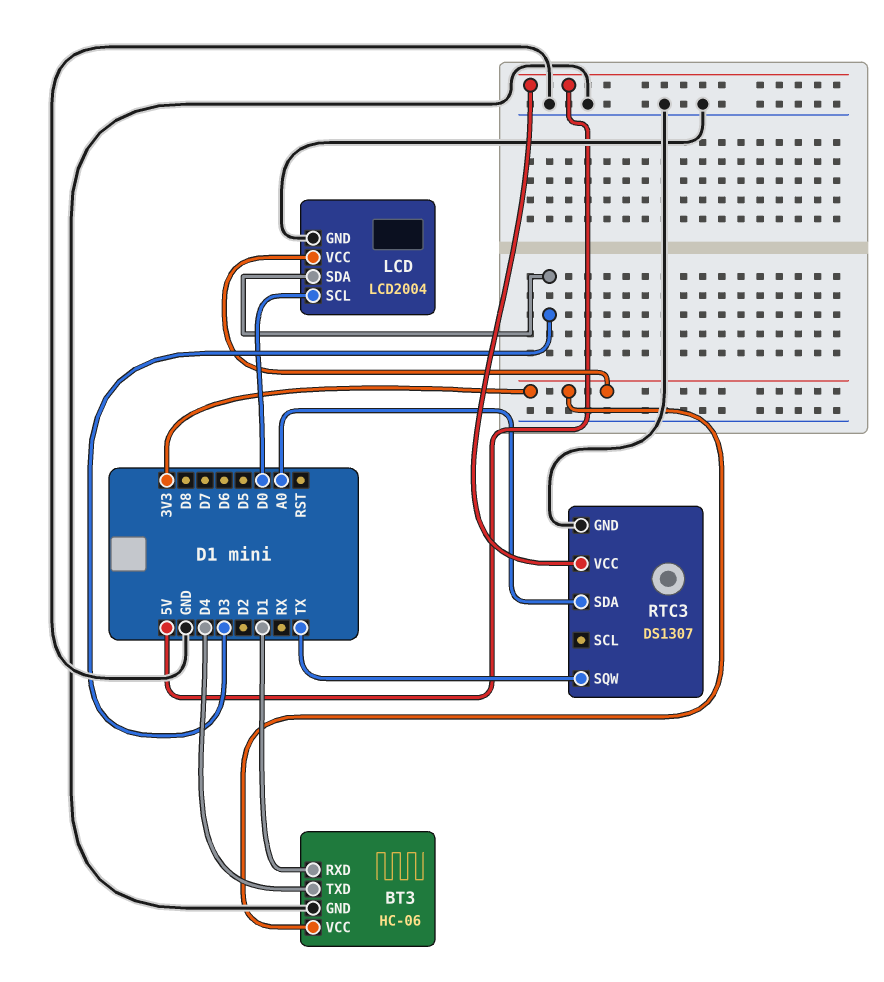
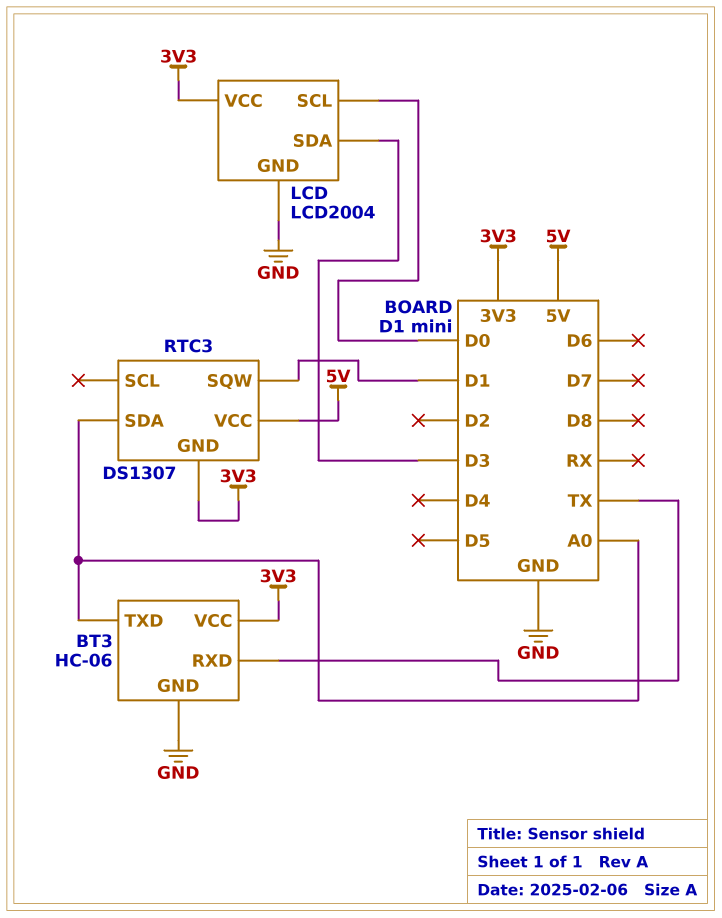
BT3 pin RXD: D1 -> TX
BT3 pin TXD: D4 -> A0
RTC3 pin GND: GND -> 3V3
RTC3 pin SQW: TX -> D1

